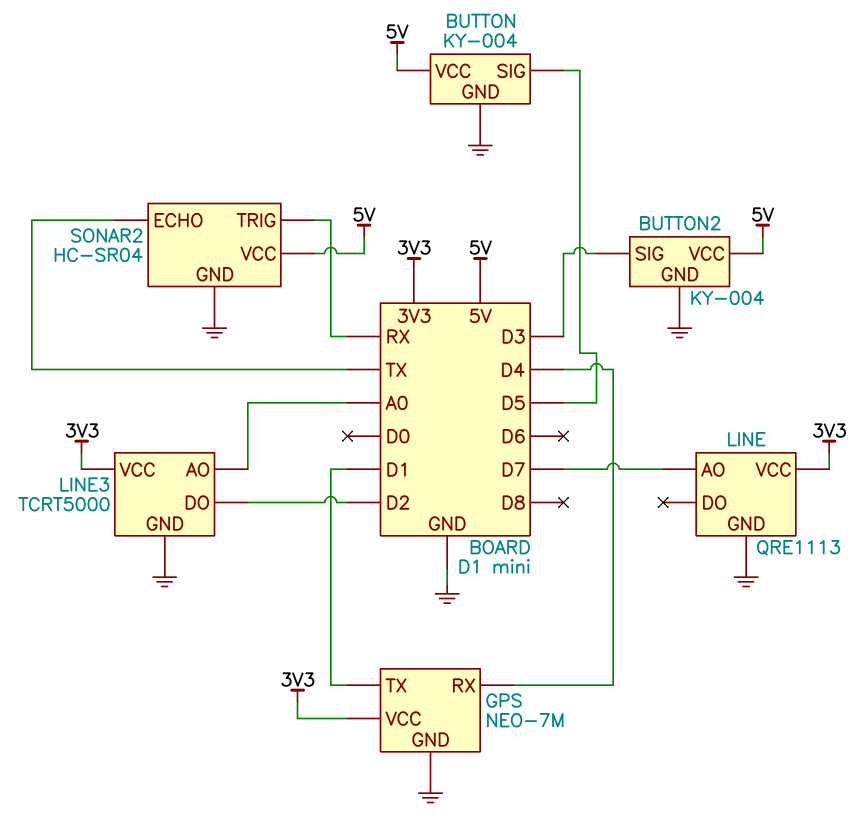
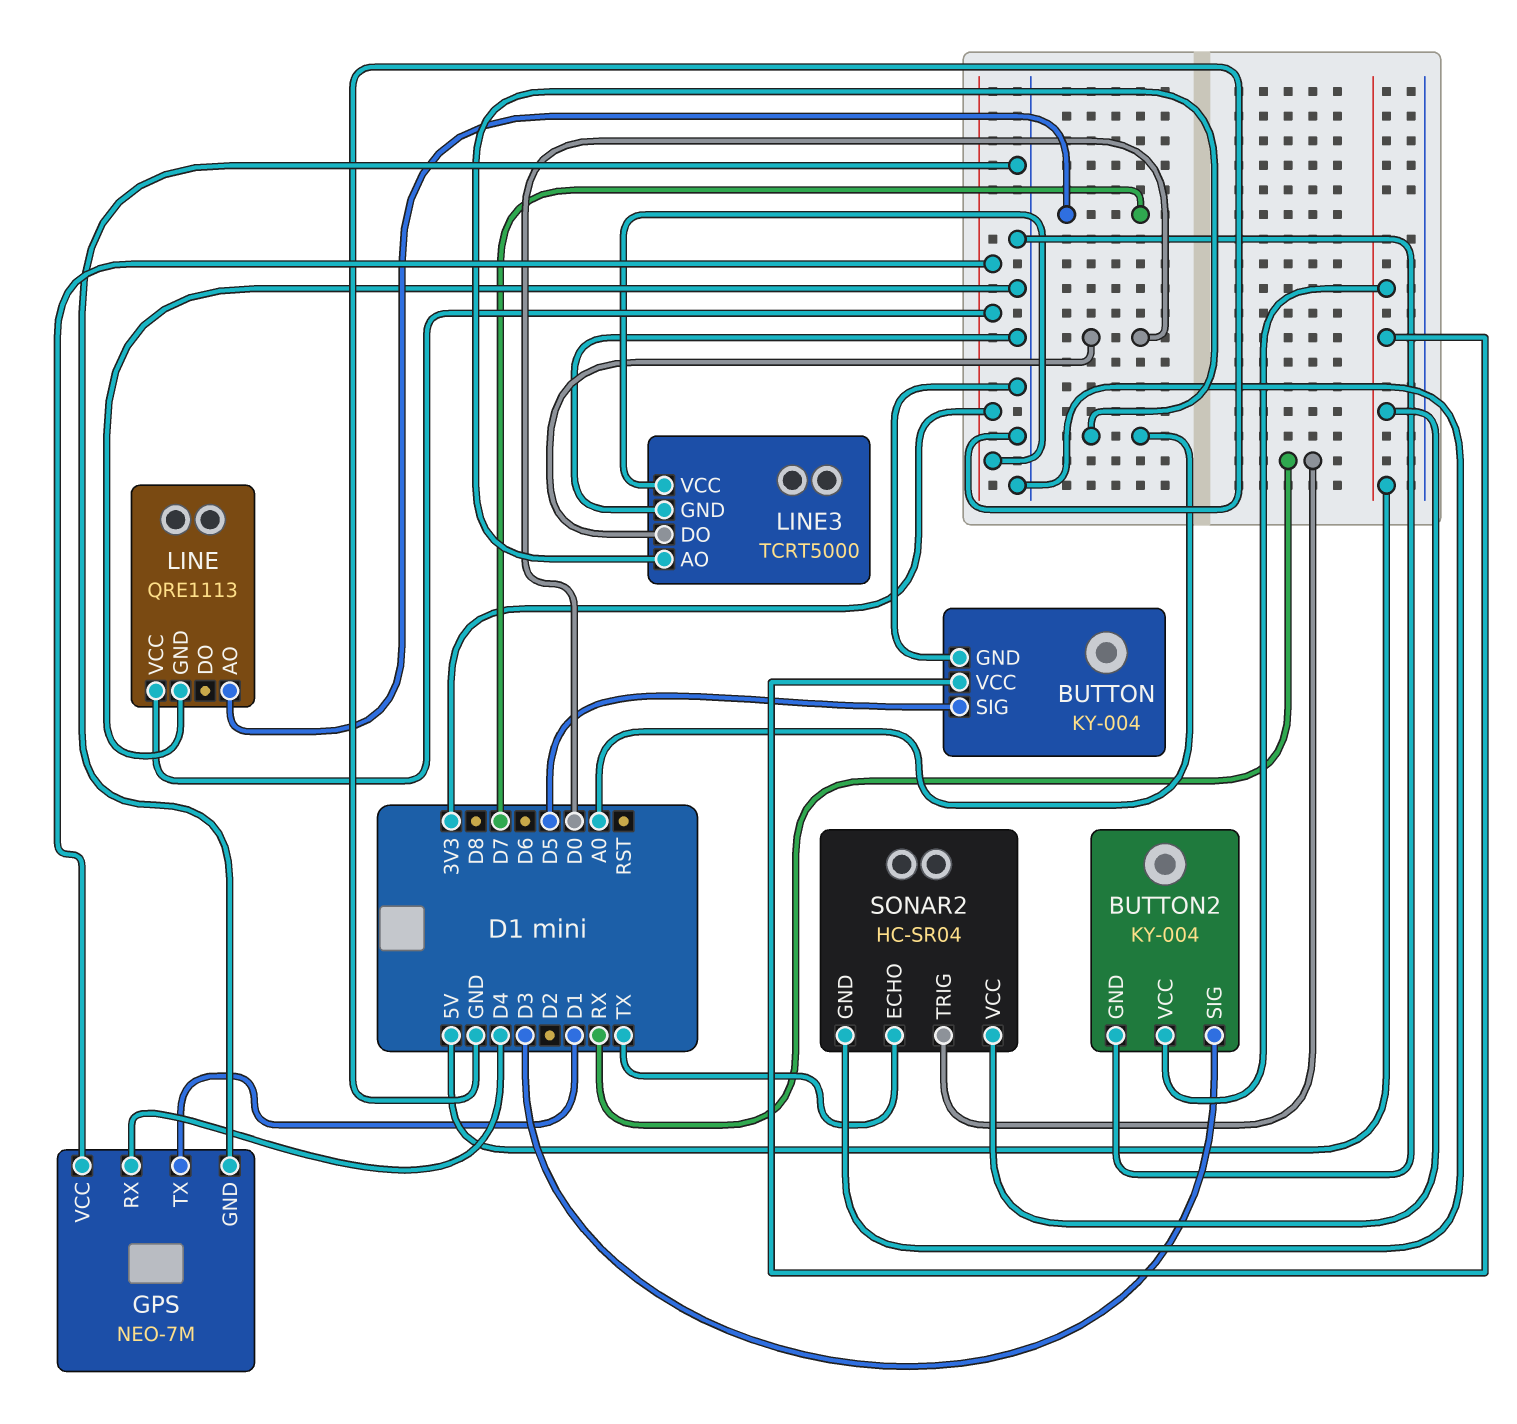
LINE3 pin DO: D2 -> D0

